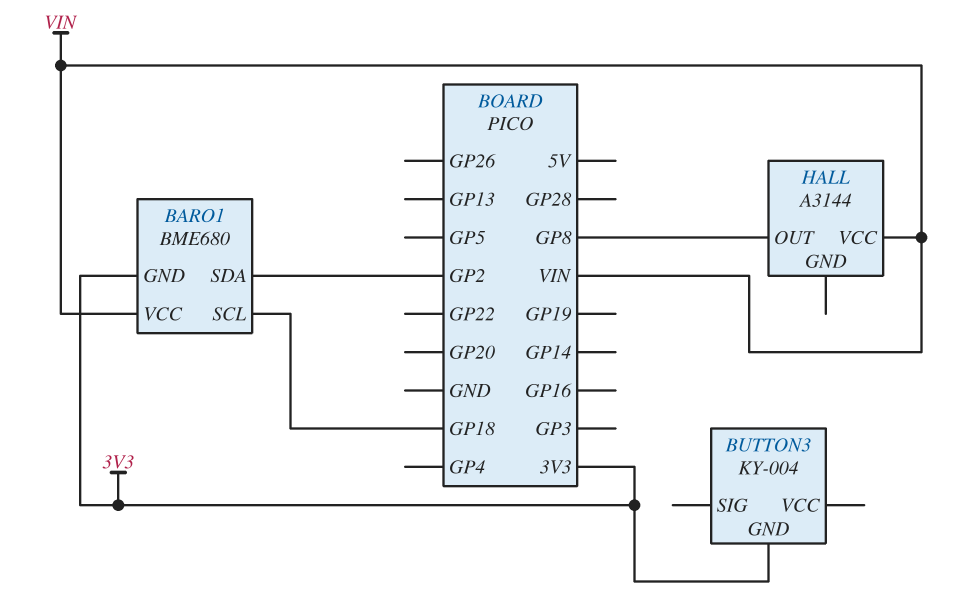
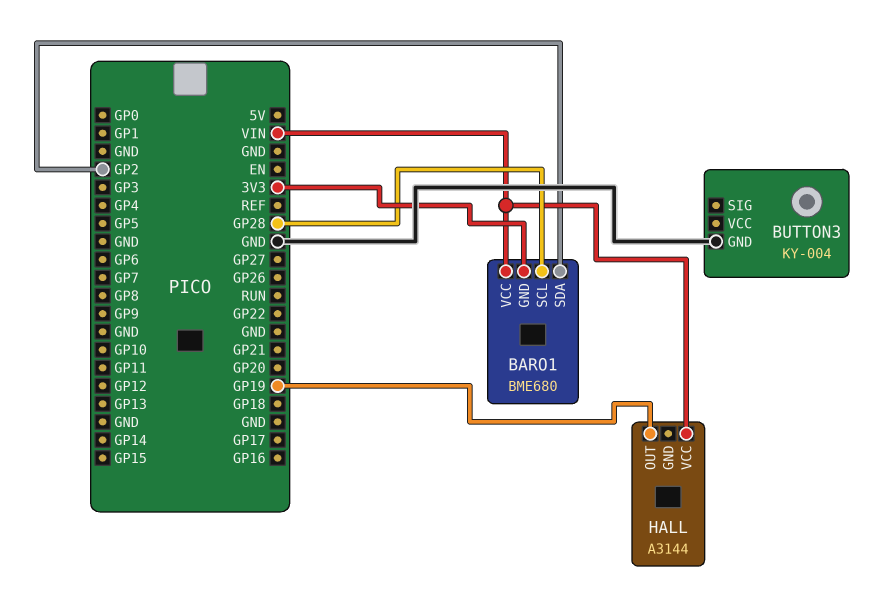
BARO1 pin SCL: GP18 -> GP28
BUTTON3 pin GND: 3V3 -> GND
HALL pin OUT: GP8 -> GP19

